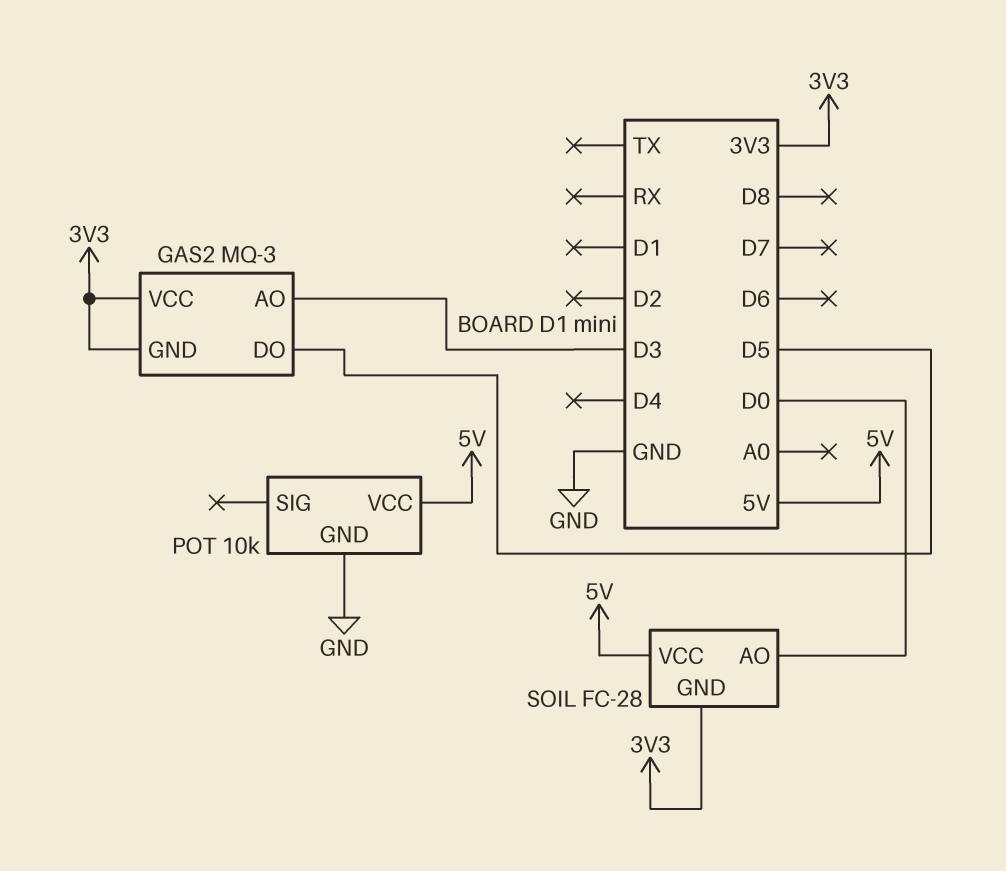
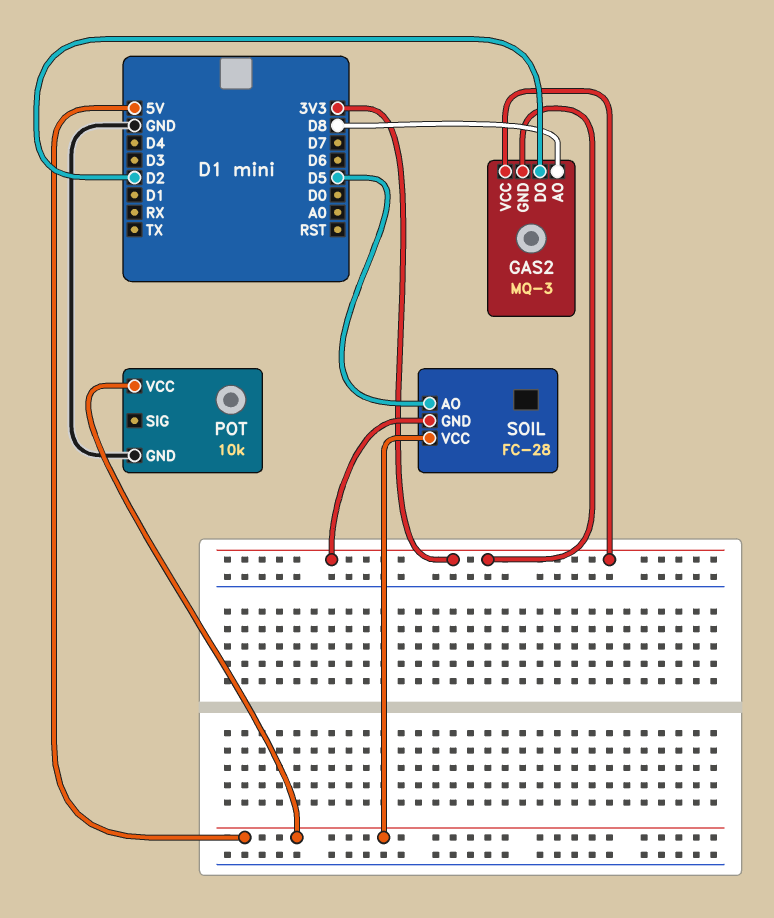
GAS2 pin AO: D3 -> D8
GAS2 pin DO: D5 -> D2
SOIL pin AO: D0 -> D5

